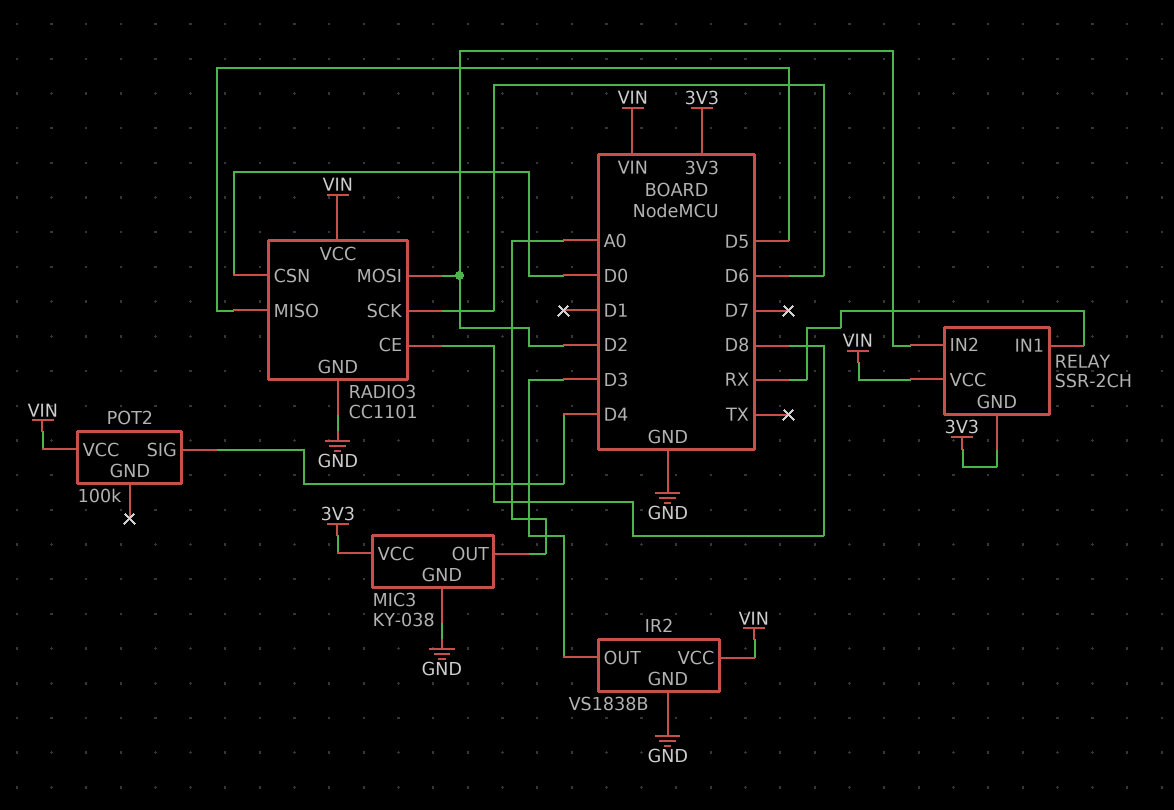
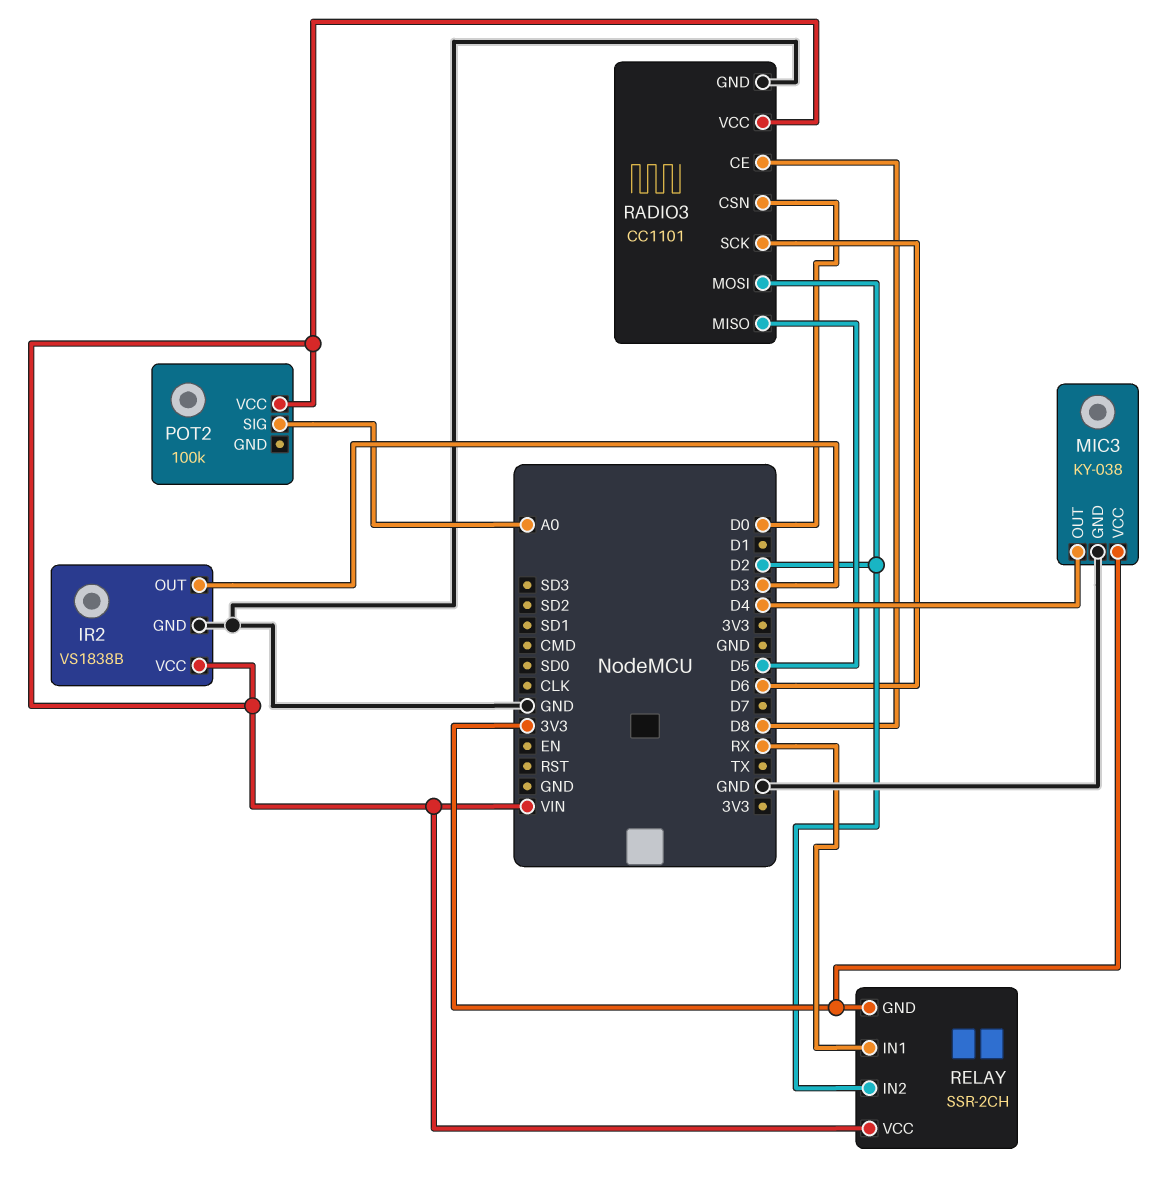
MIC3 pin OUT: A0 -> D4
POT2 pin SIG: D4 -> A0

